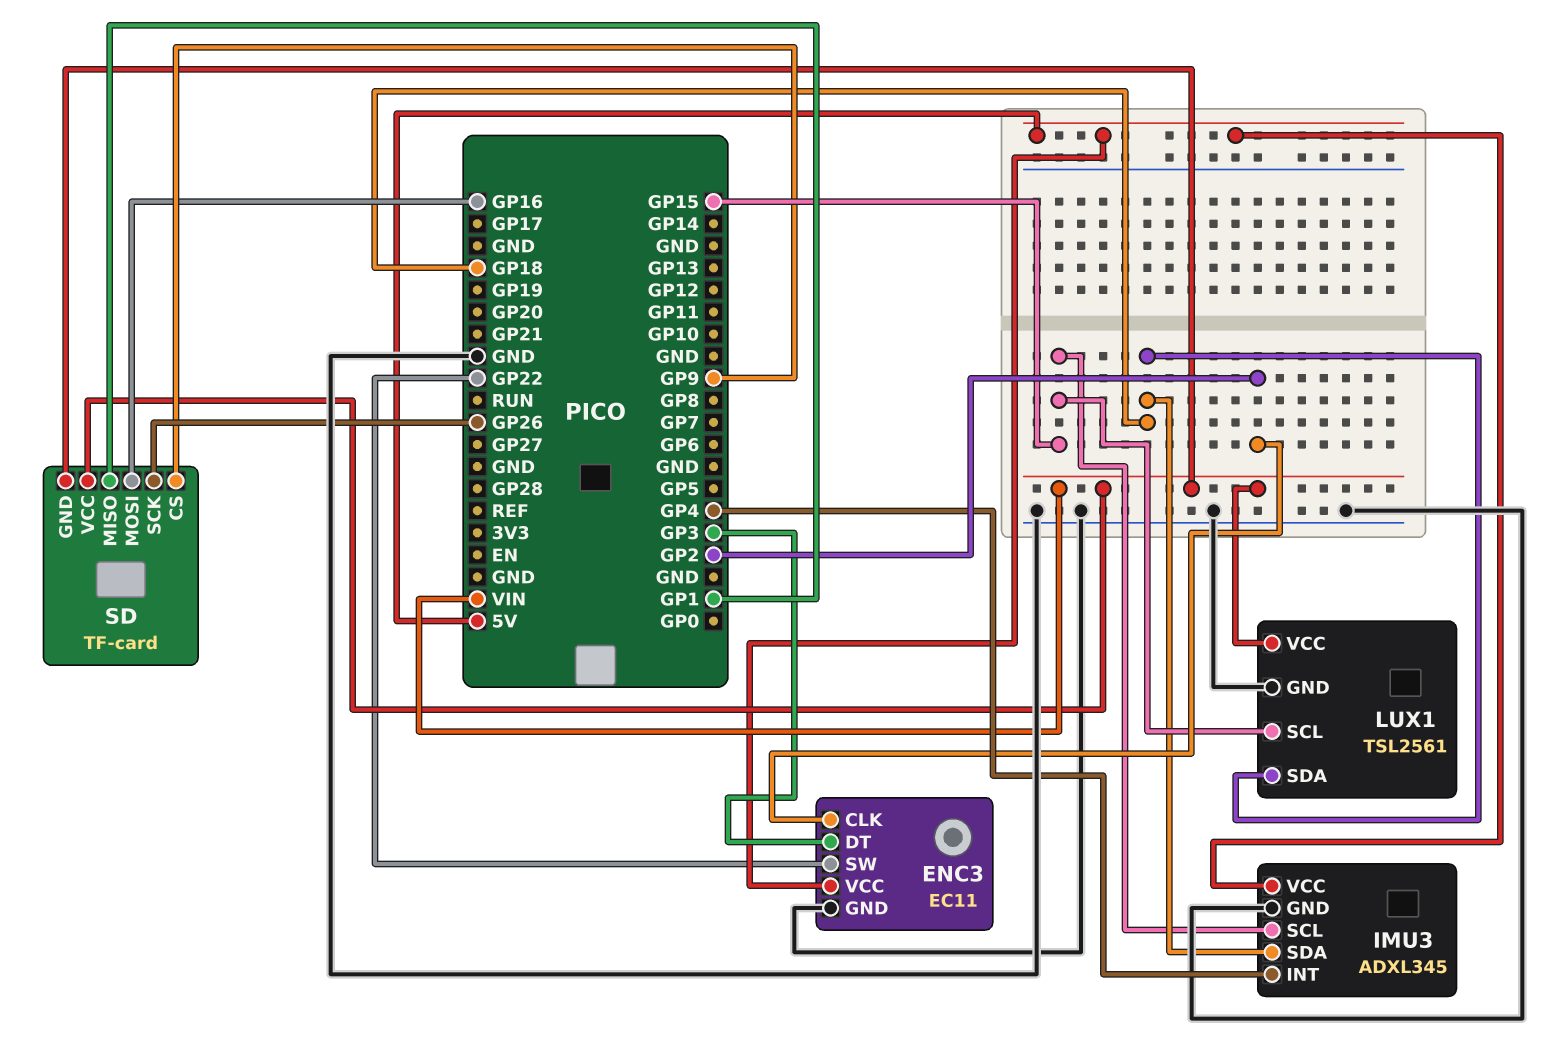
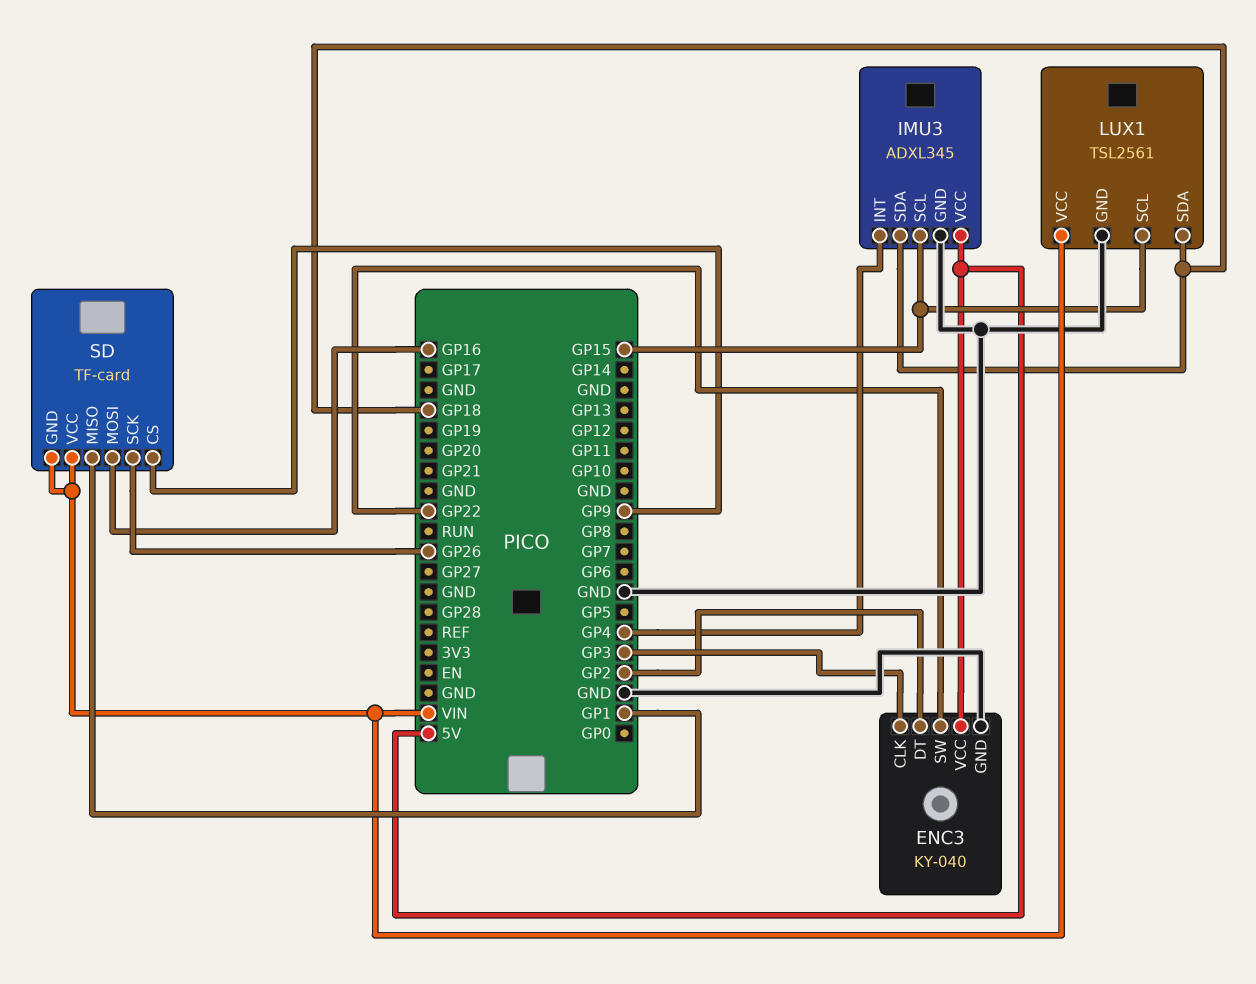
ENC3: EC11 -> KY-040
ENC3 pin CLK: GP2 -> GP3
ENC3 pin DT: GP3 -> GP2

